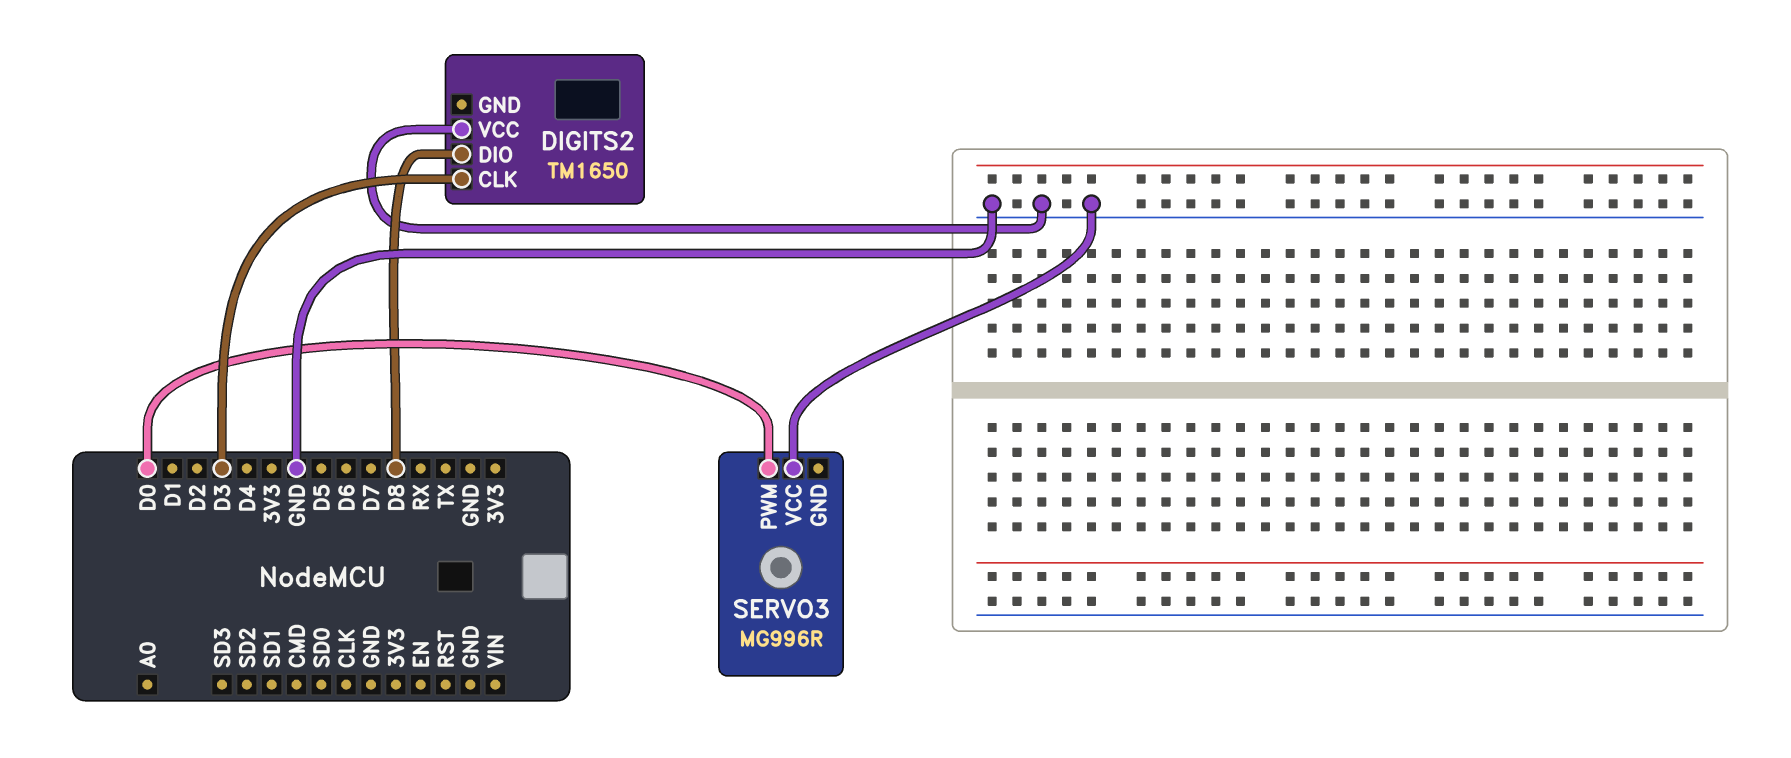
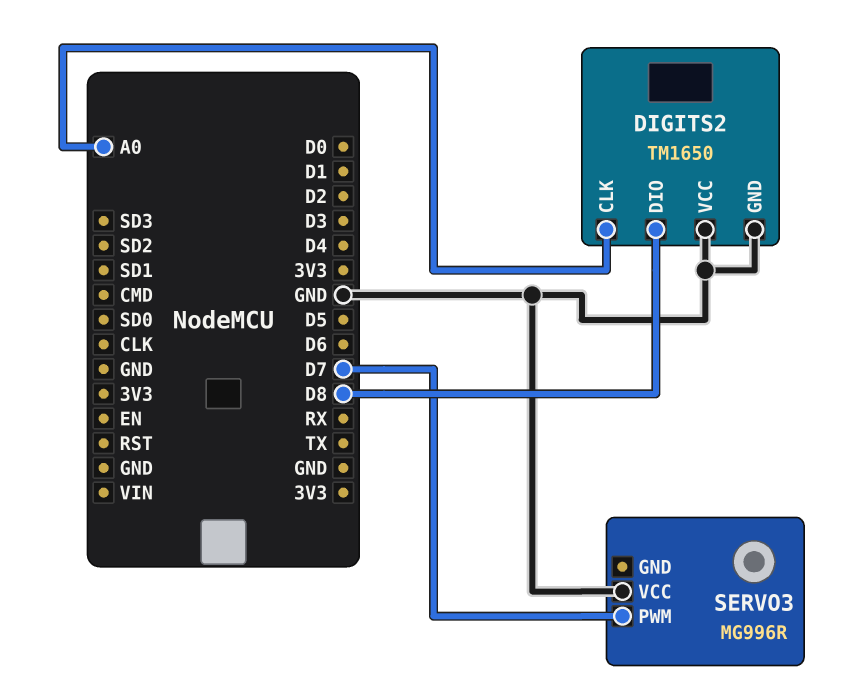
DIGITS2 pin CLK: D3 -> A0
DIGITS2 pin GND: none -> GND
SERVO3 pin PWM: D0 -> D7

